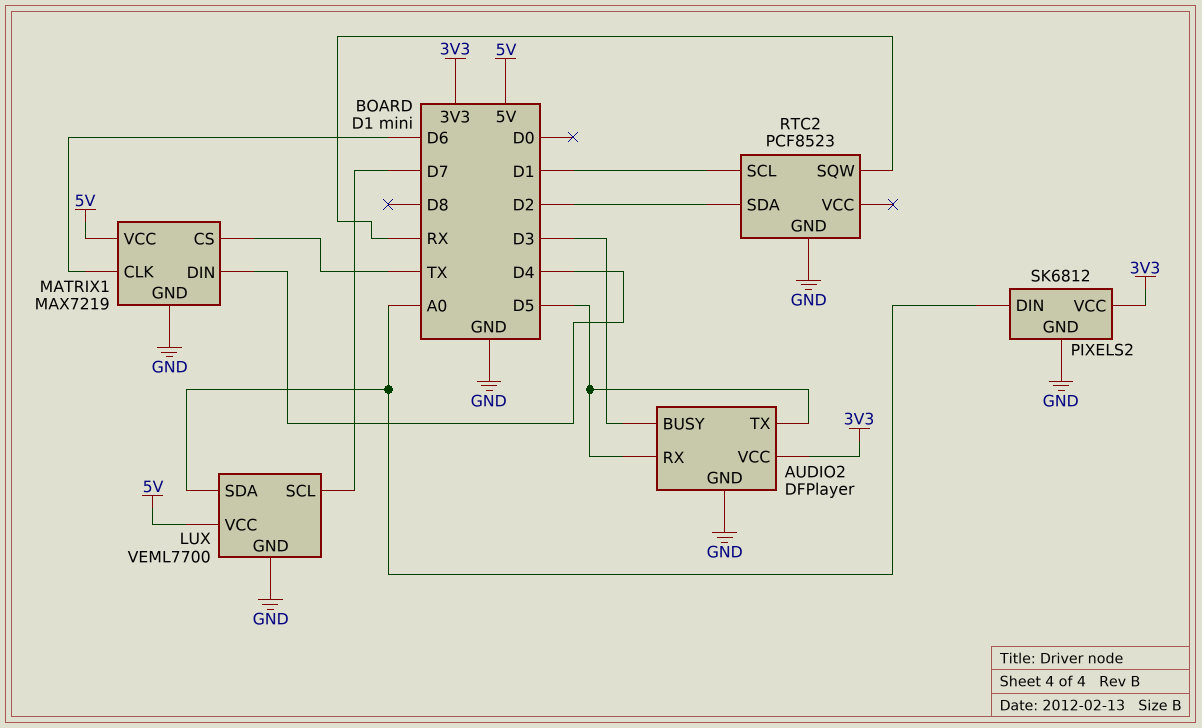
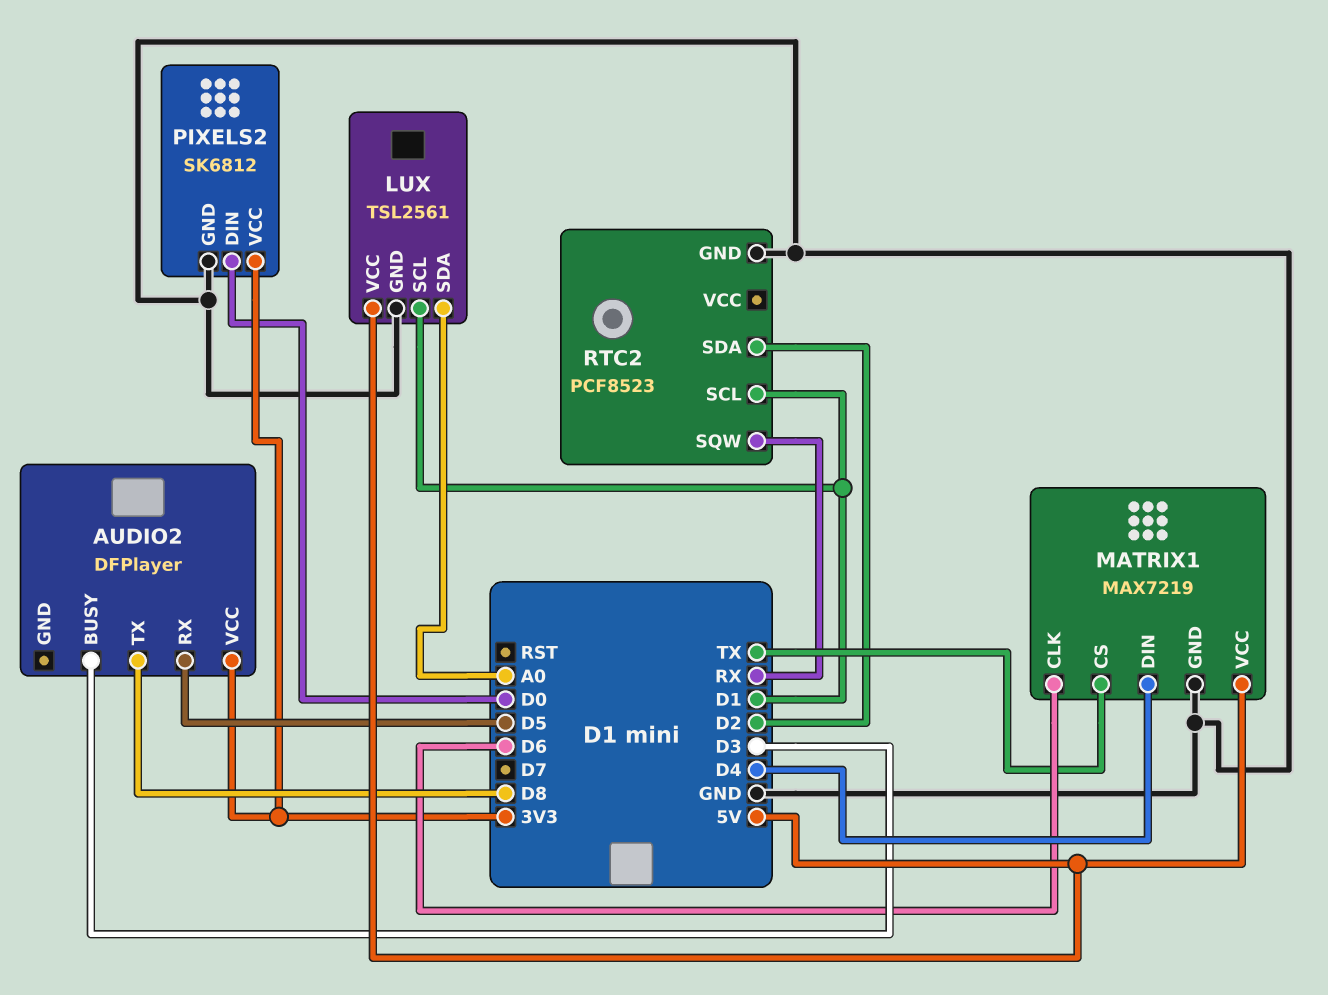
AUDIO2 pin GND: GND -> none
AUDIO2 pin TX: D5 -> D8
LUX: VEML7700 -> TSL2561
LUX pin SCL: D7 -> D1
PIXELS2 pin DIN: A0 -> D0

